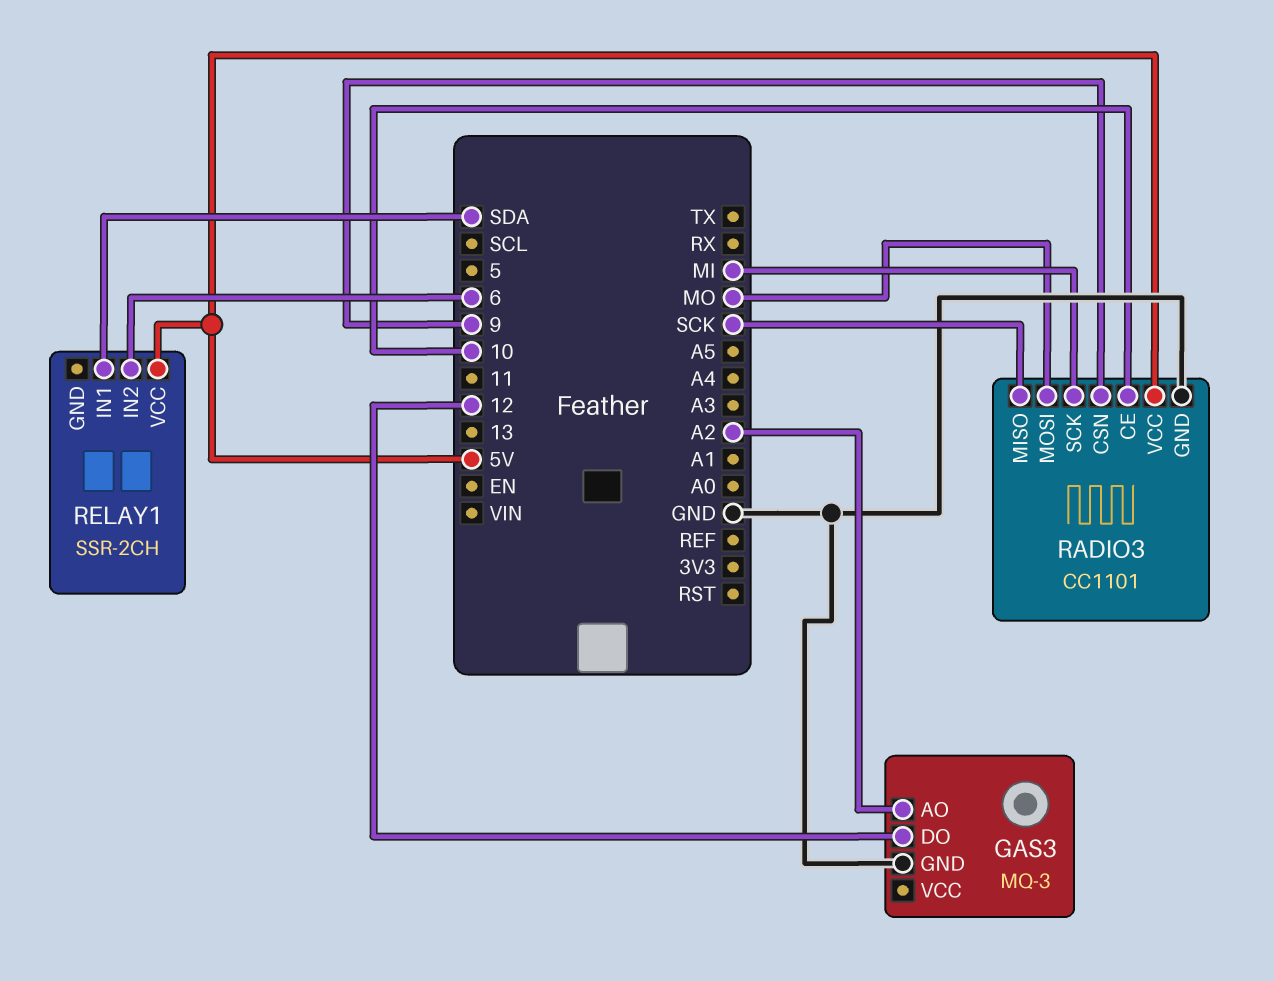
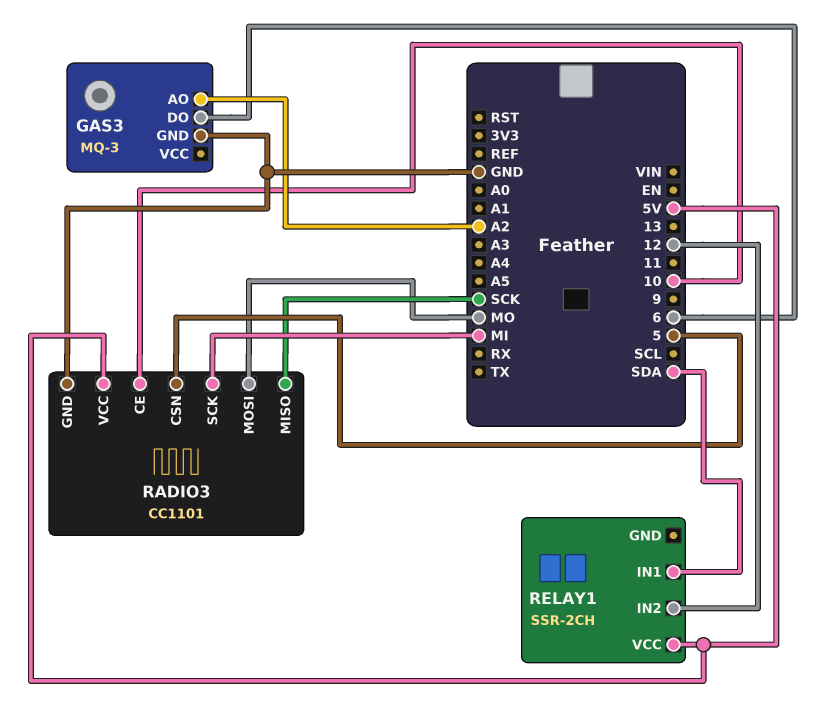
GAS3 pin DO: 12 -> 6
RADIO3 pin CSN: 9 -> 5
RELAY1 pin IN2: 6 -> 12

